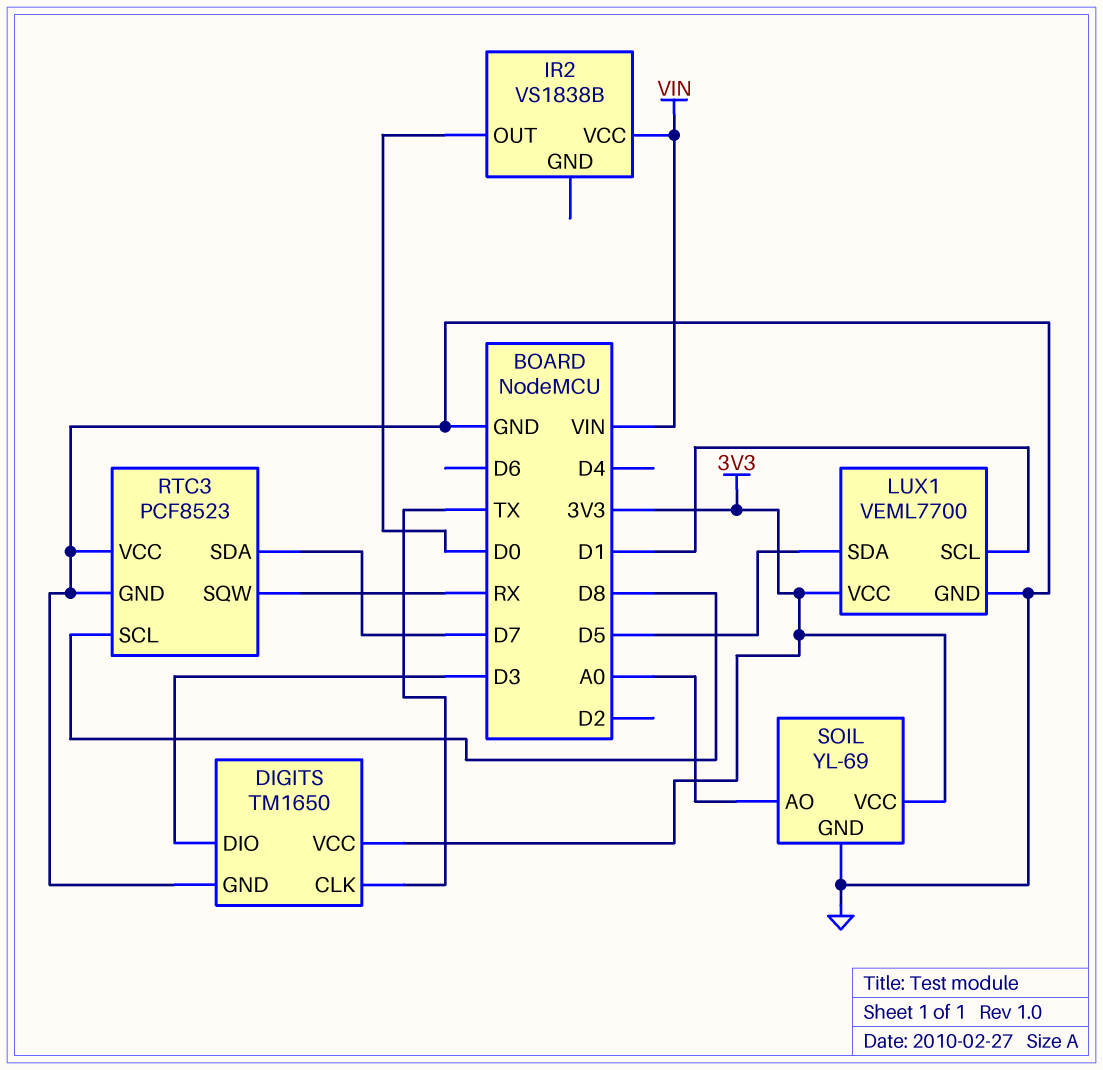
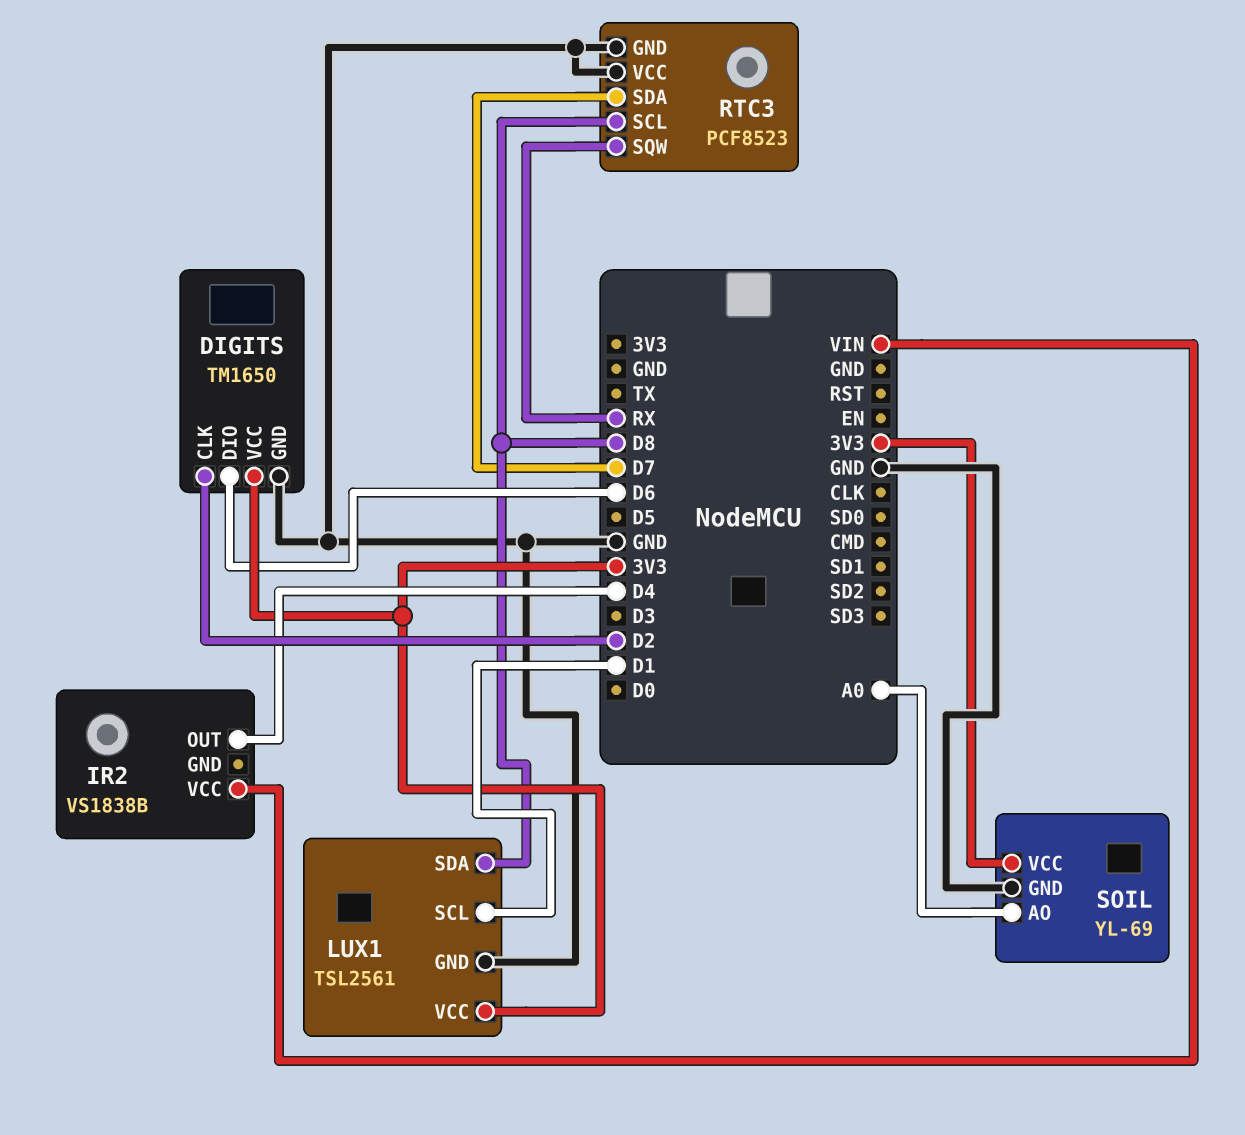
DIGITS pin CLK: TX -> D2
DIGITS pin DIO: D3 -> D6
IR2 pin OUT: D0 -> D4
LUX1: VEML7700 -> TSL2561
LUX1 pin SDA: D5 -> D8

